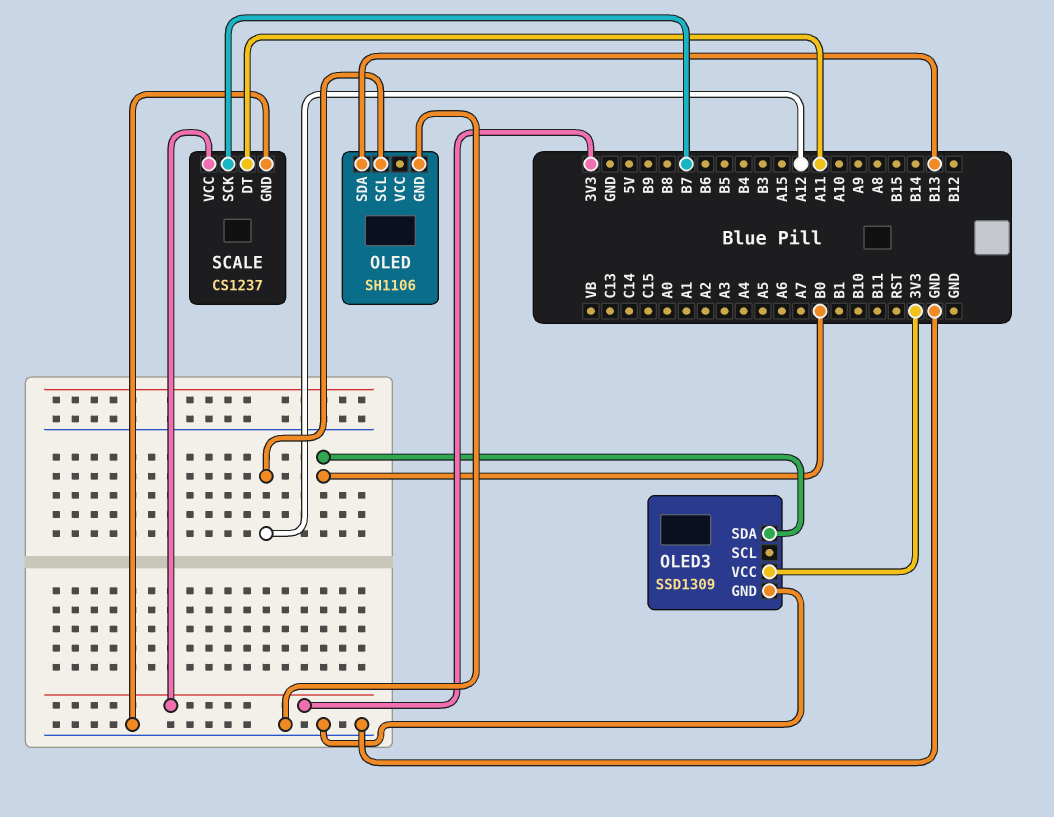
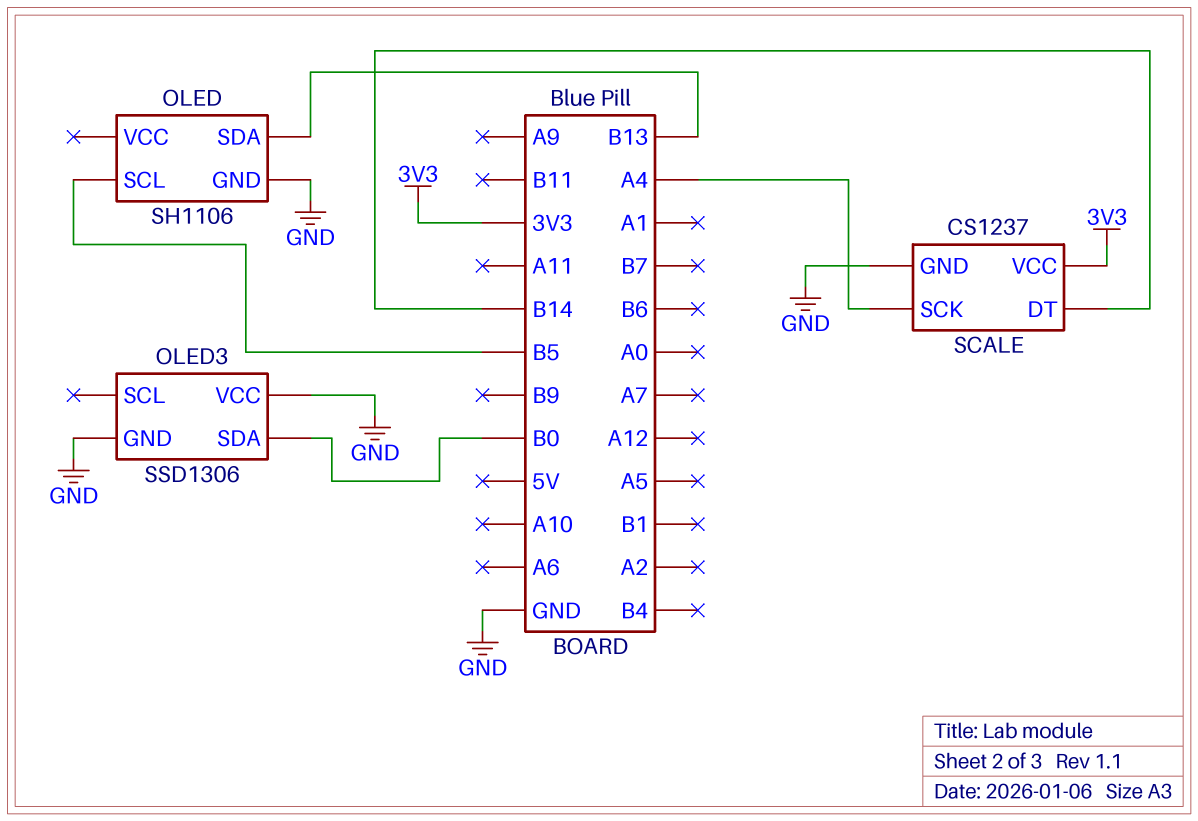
OLED pin SCL: A12 -> B5
OLED3: SSD1309 -> SSD1306
OLED3 pin VCC: 3V3 -> GND
SCALE pin DT: A11 -> B14
SCALE pin SCK: B7 -> A4

